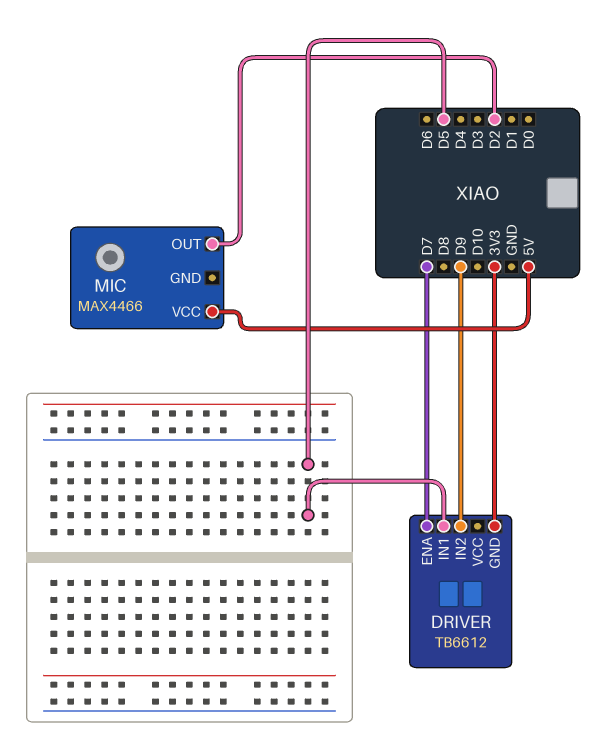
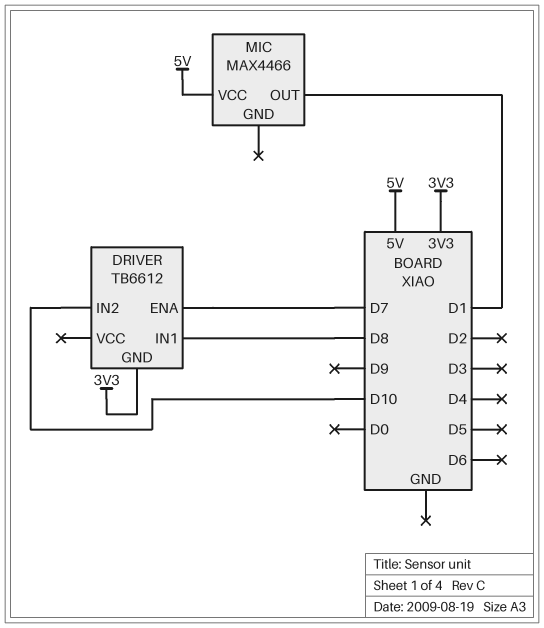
DRIVER pin IN1: D5 -> D8
DRIVER pin IN2: D9 -> D10
MIC pin OUT: D2 -> D1

